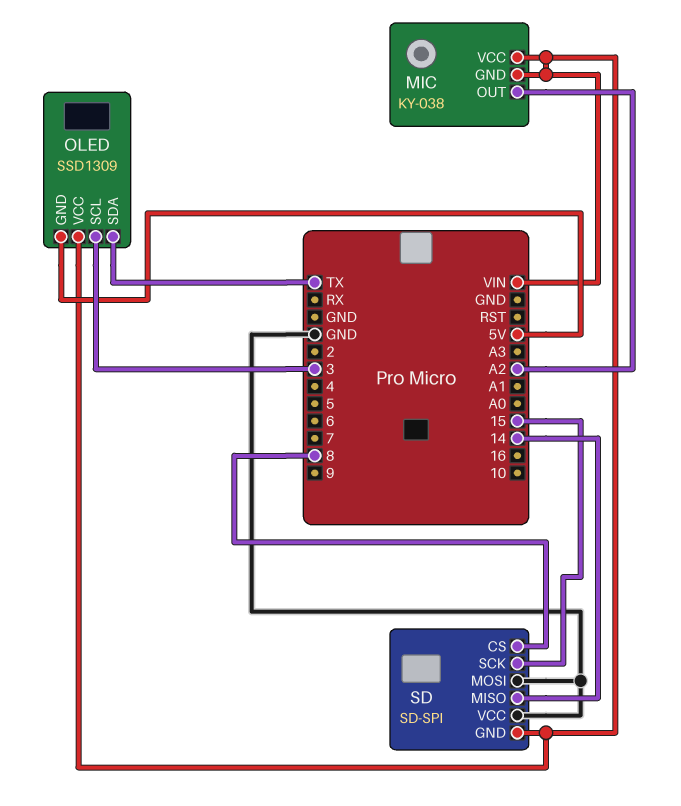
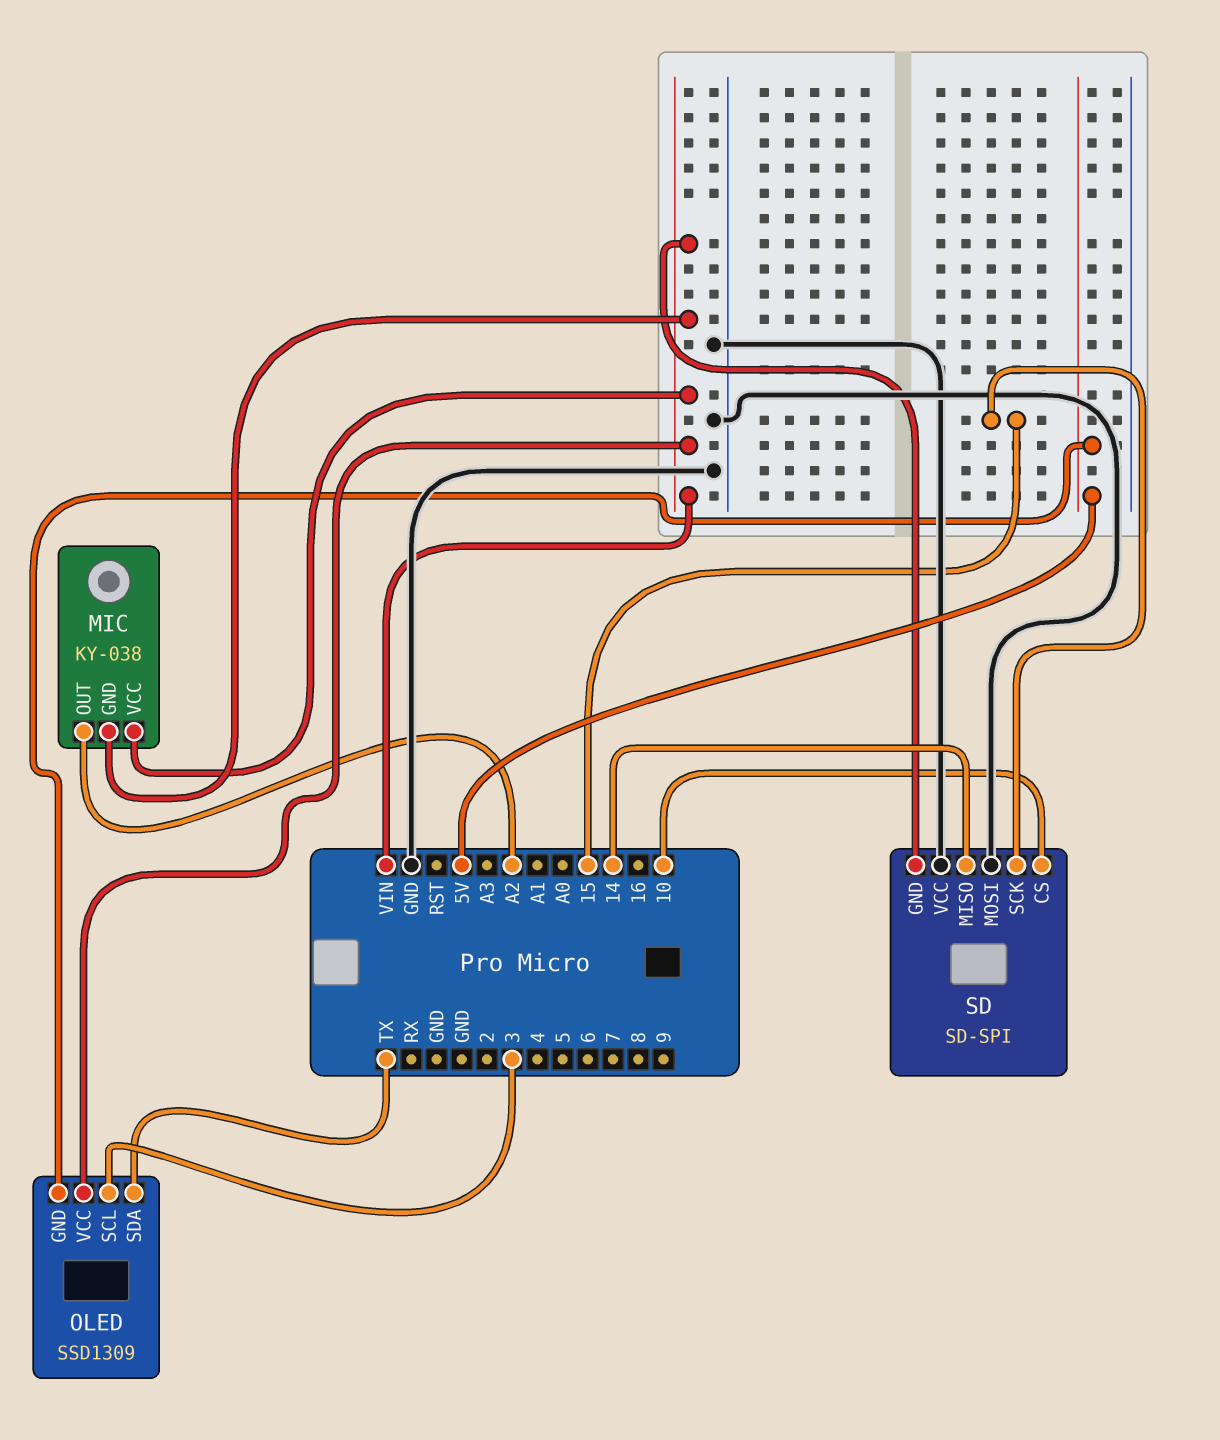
SD pin CS: 8 -> 10

